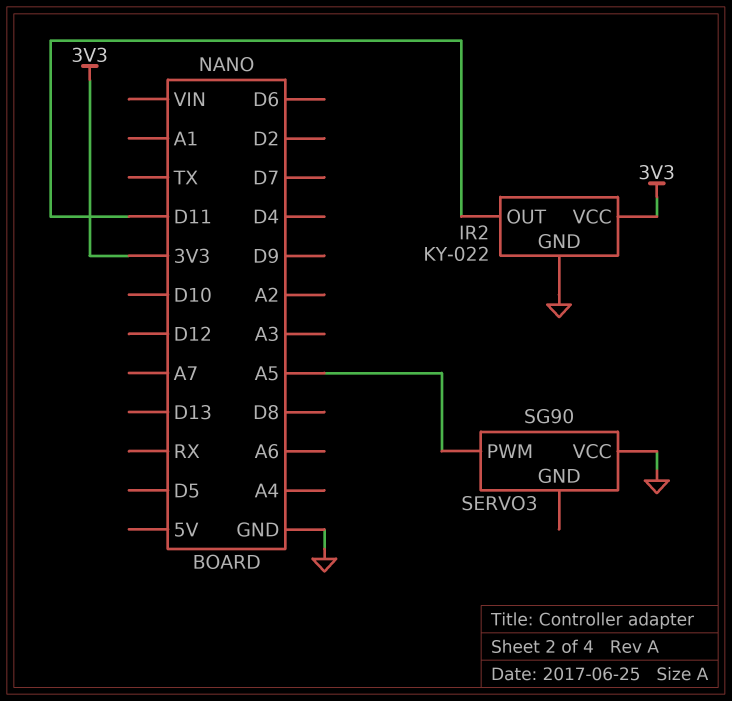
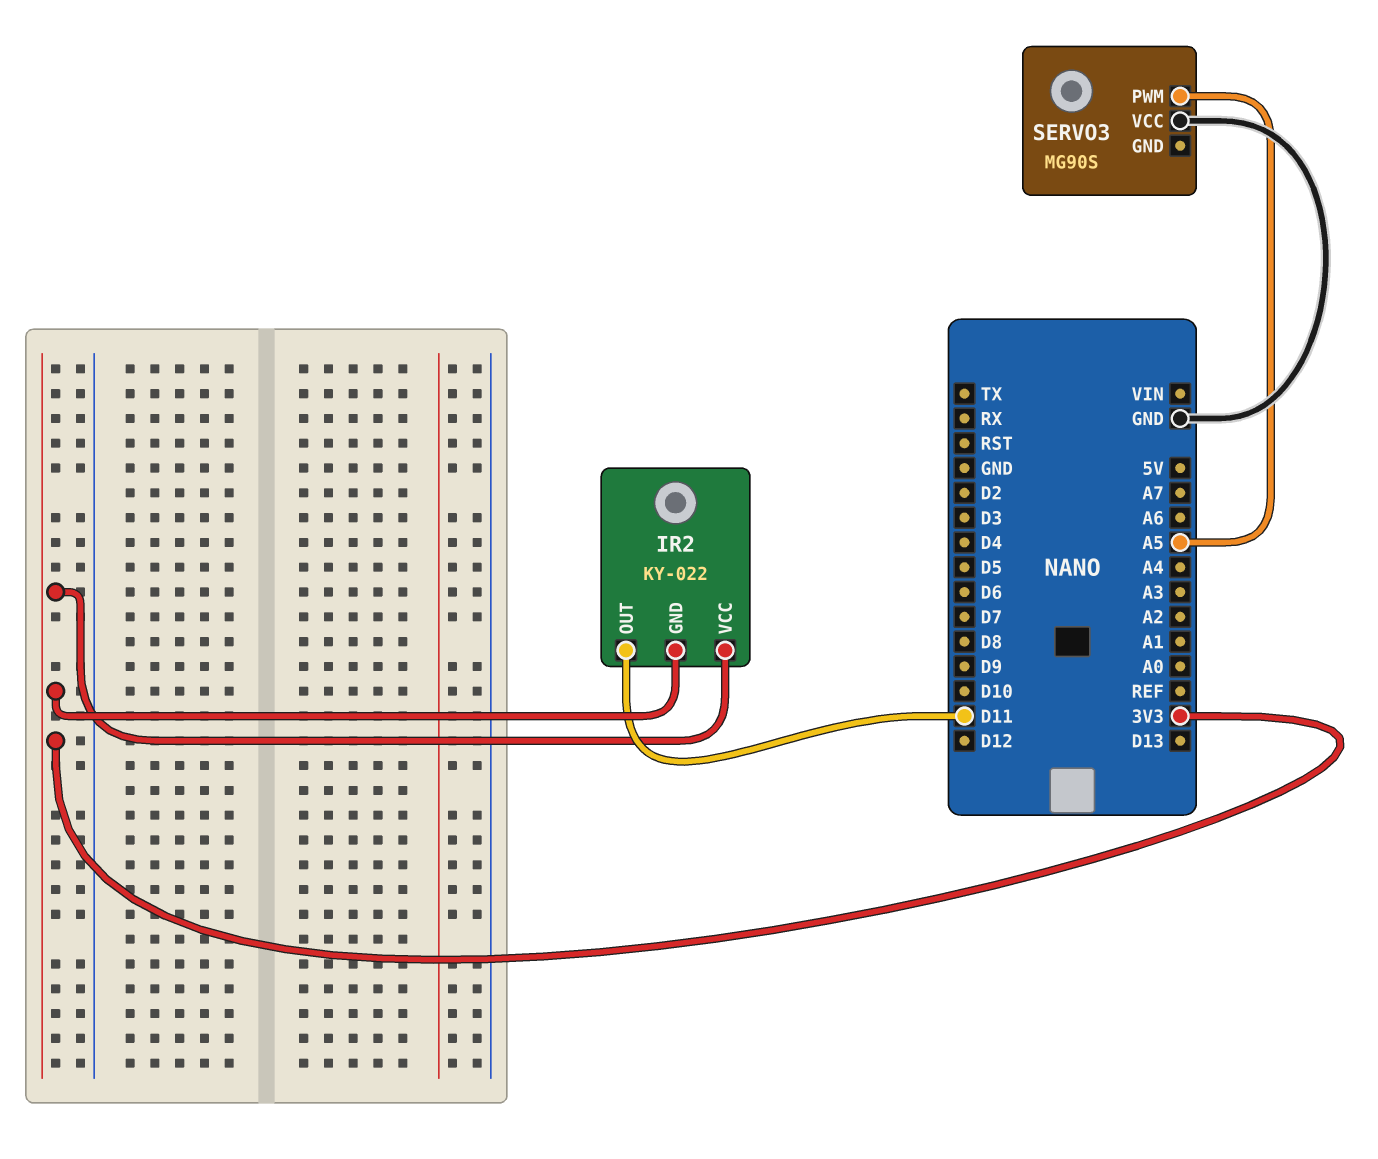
IR2 pin GND: GND -> 3V3
SERVO3: SG90 -> MG90S

